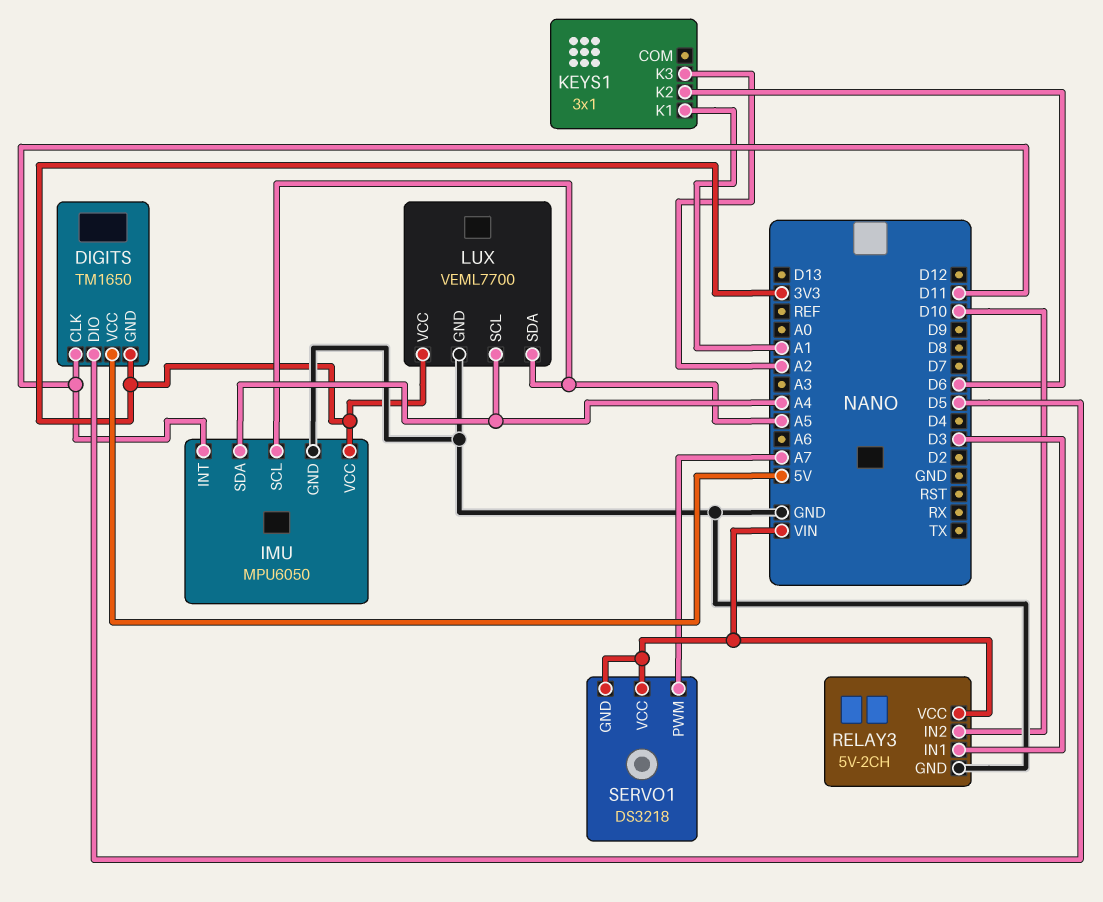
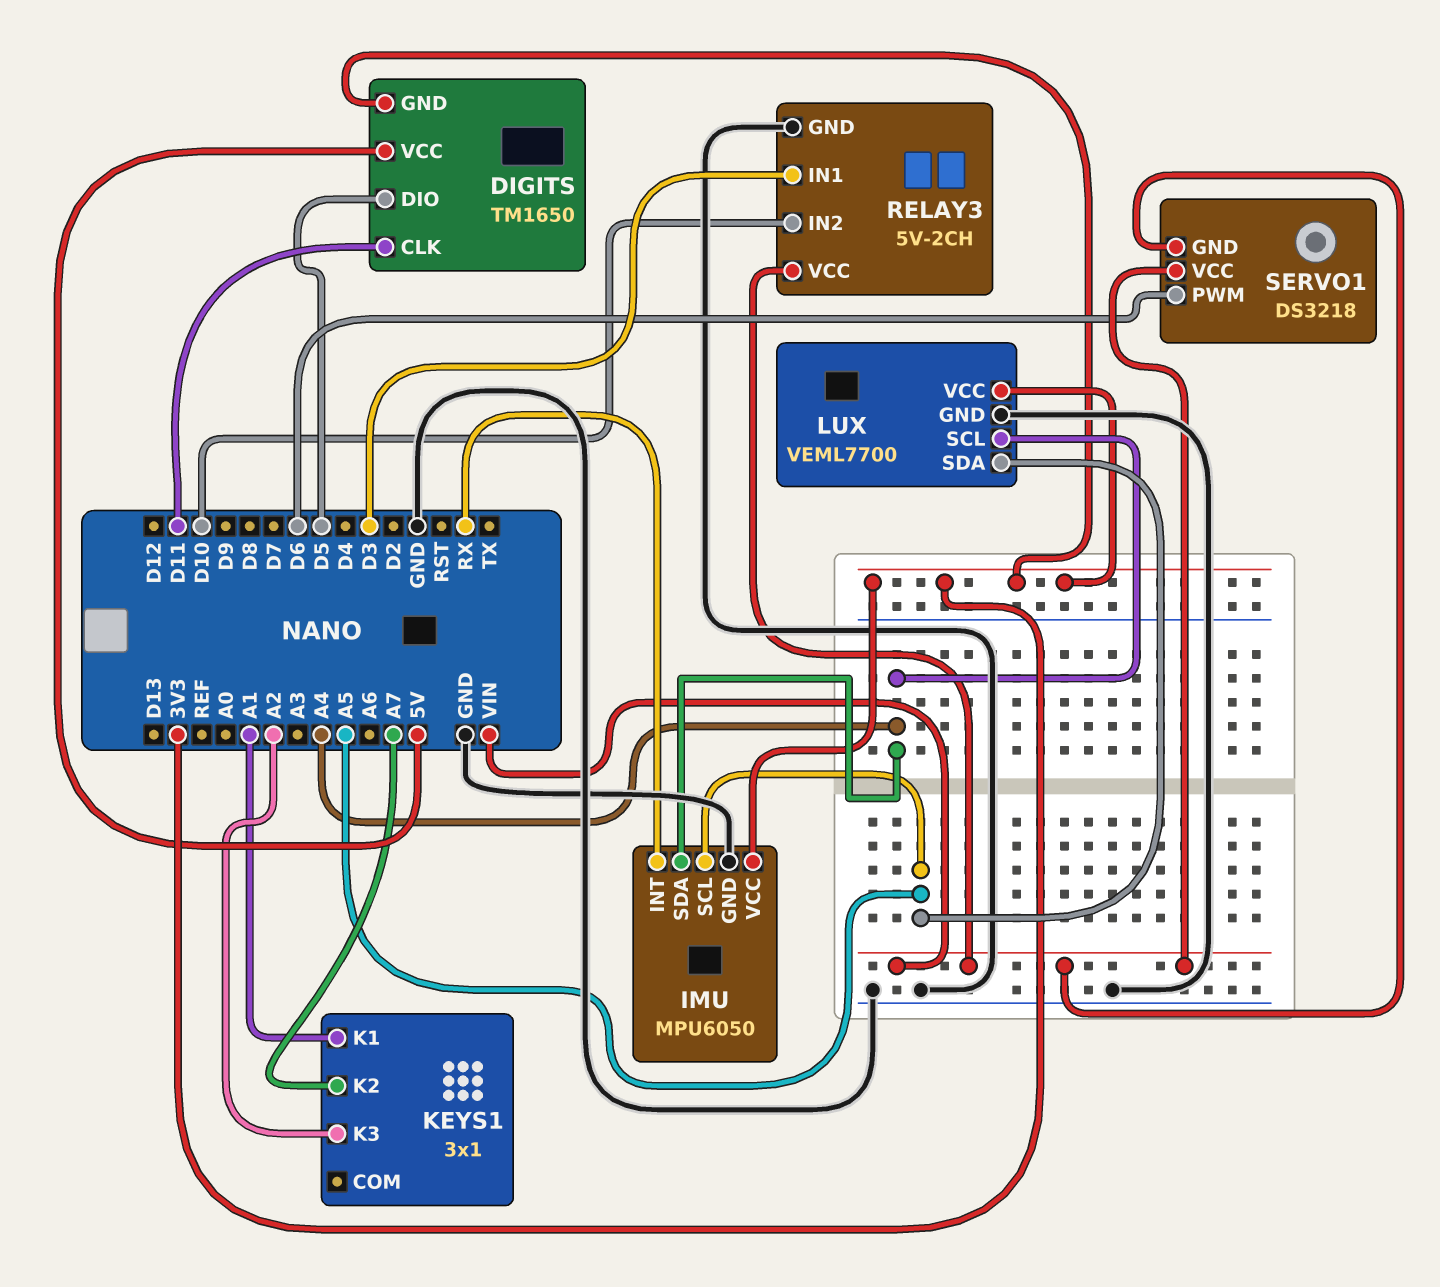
IMU pin INT: D11 -> RX
KEYS1 pin K2: D6 -> A7
SERVO1 pin PWM: A7 -> D6

